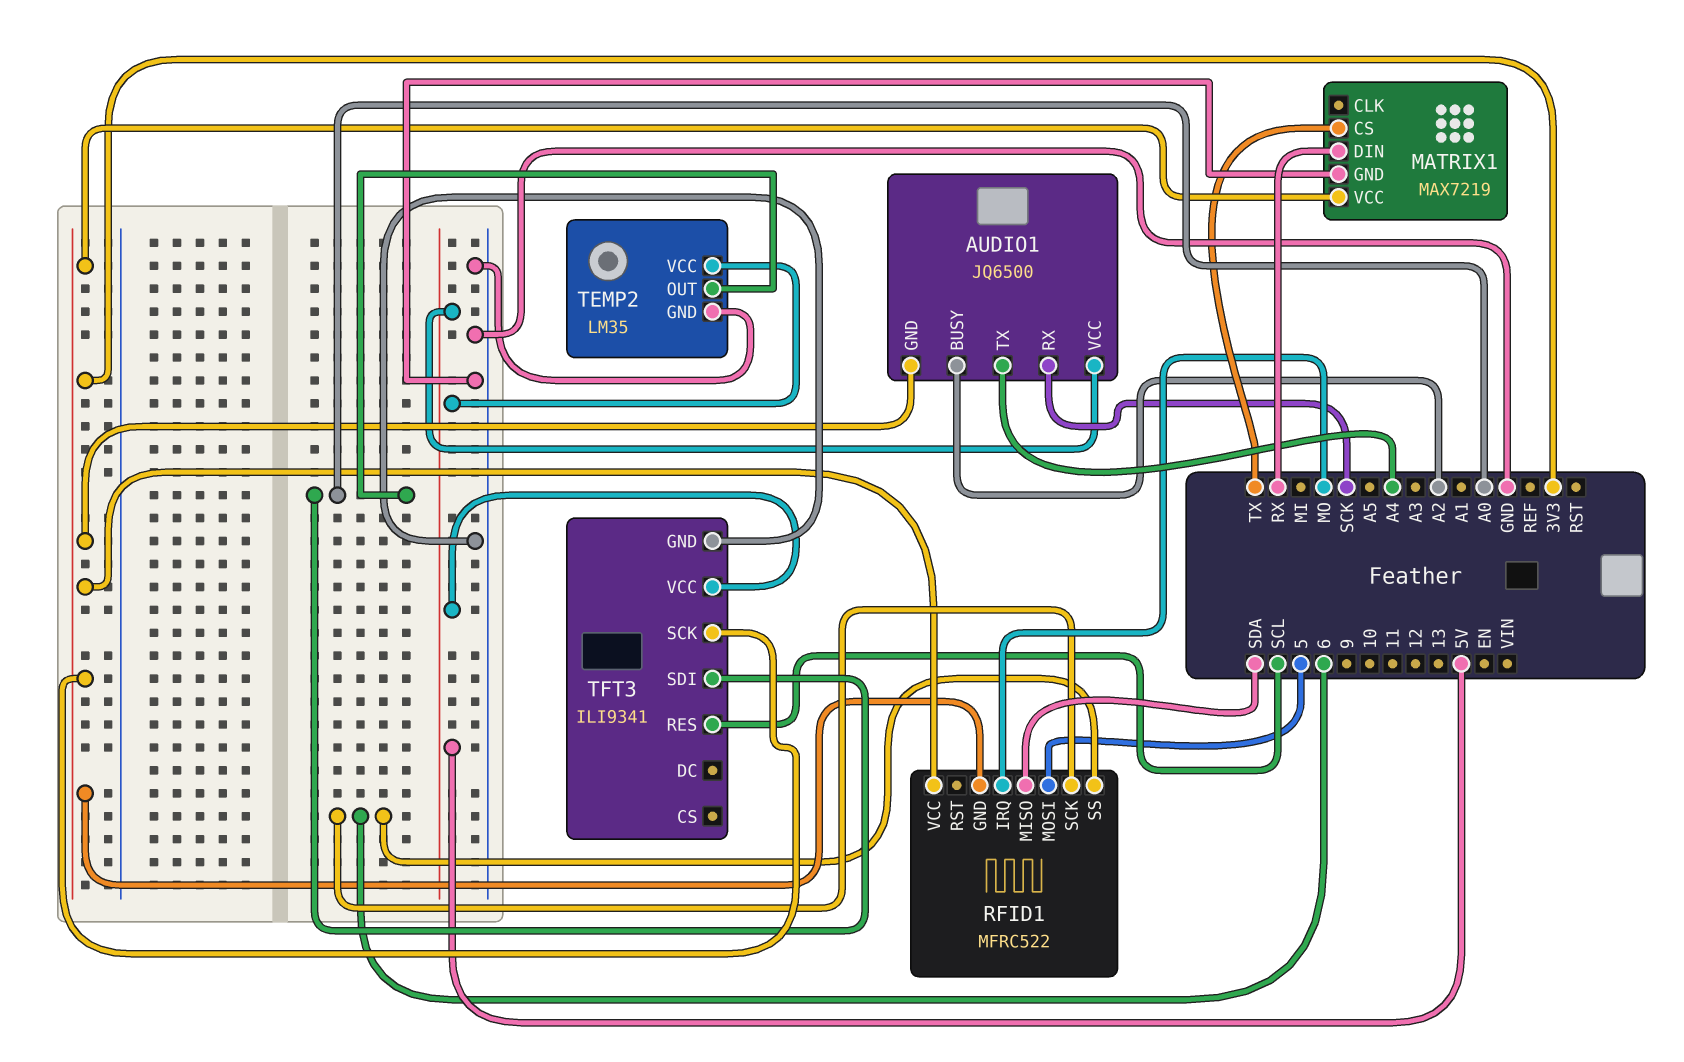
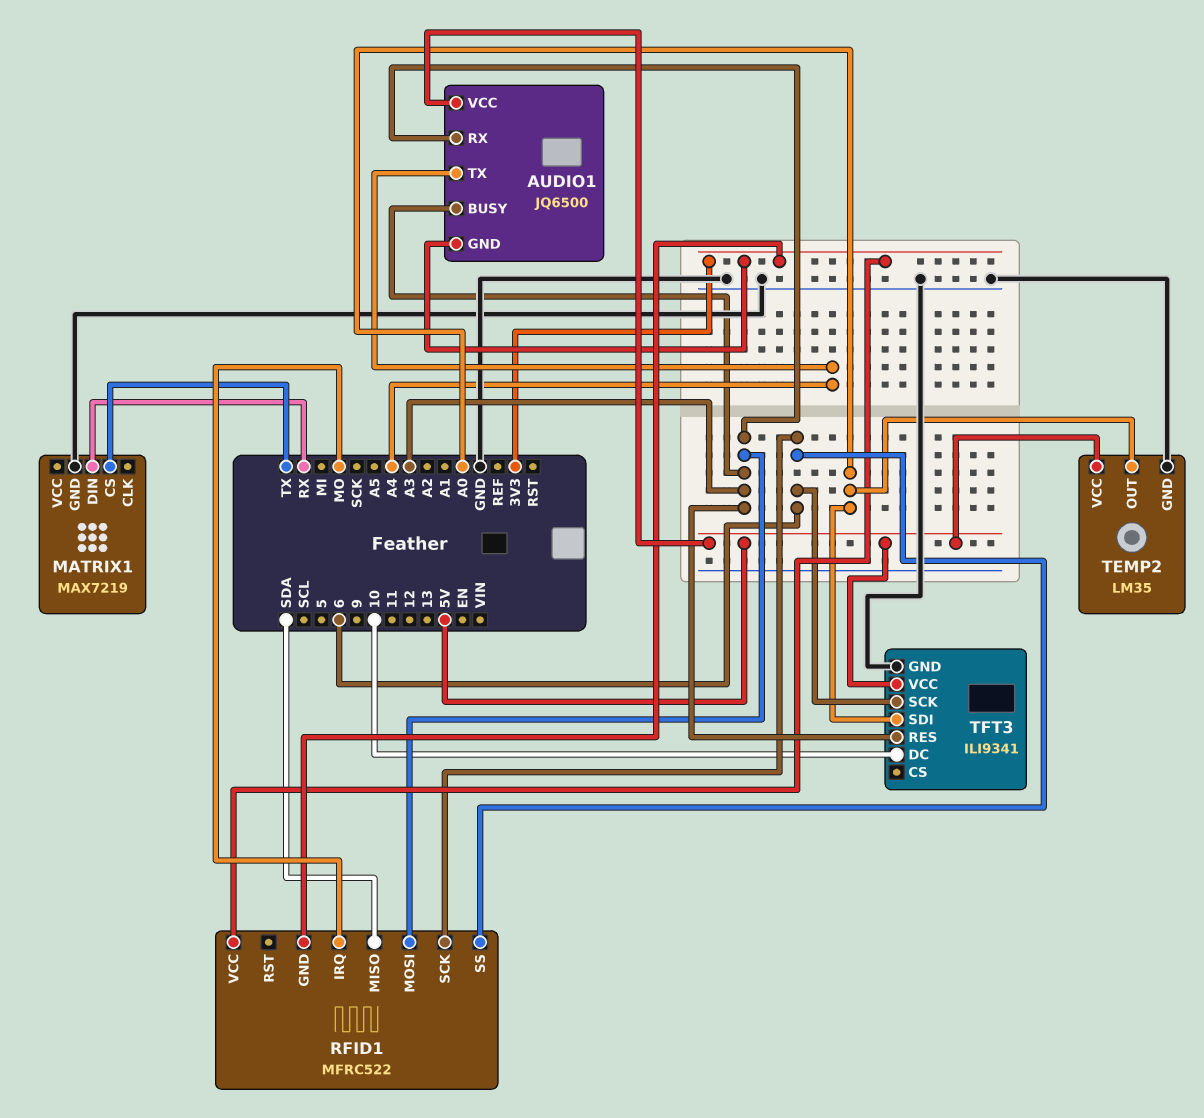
AUDIO1 pin BUSY: A2 -> A3
AUDIO1 pin RX: SCK -> A3
MATRIX1 pin VCC: 3V3 -> none
RFID1 pin MOSI: 5 -> A3
TFT3 pin DC: none -> 10
TFT3 pin RES: SCL -> A3
TFT3 pin SCK: 3V3 -> 6

